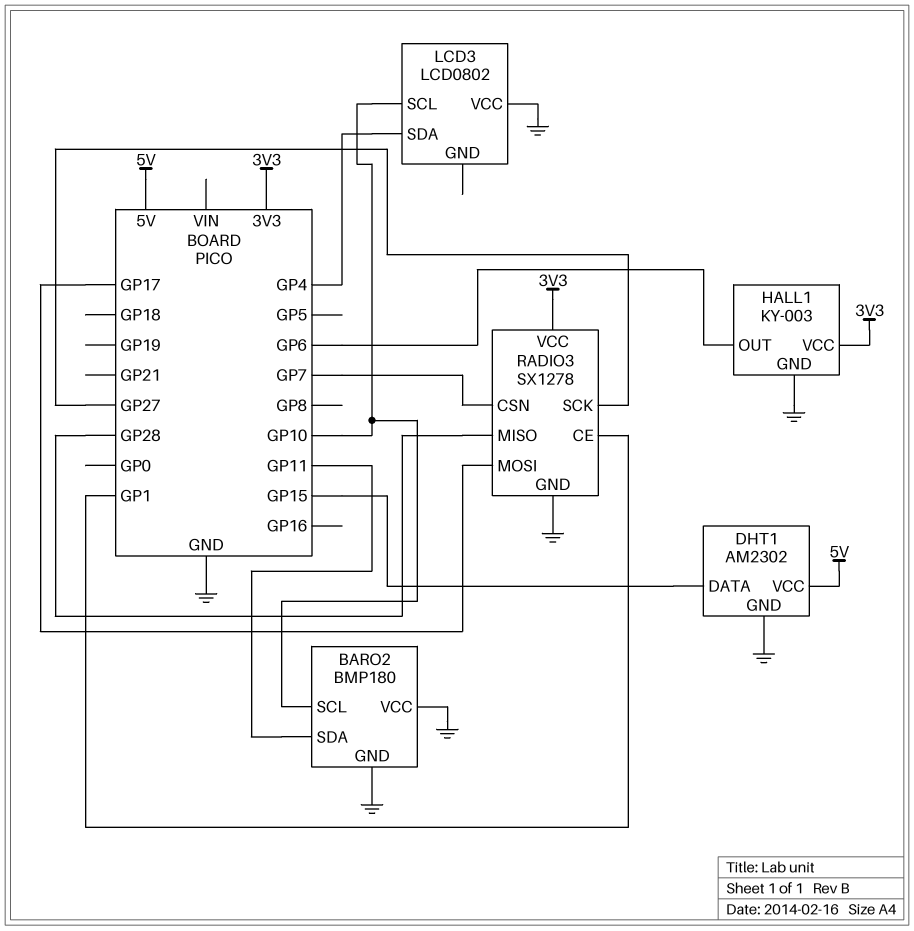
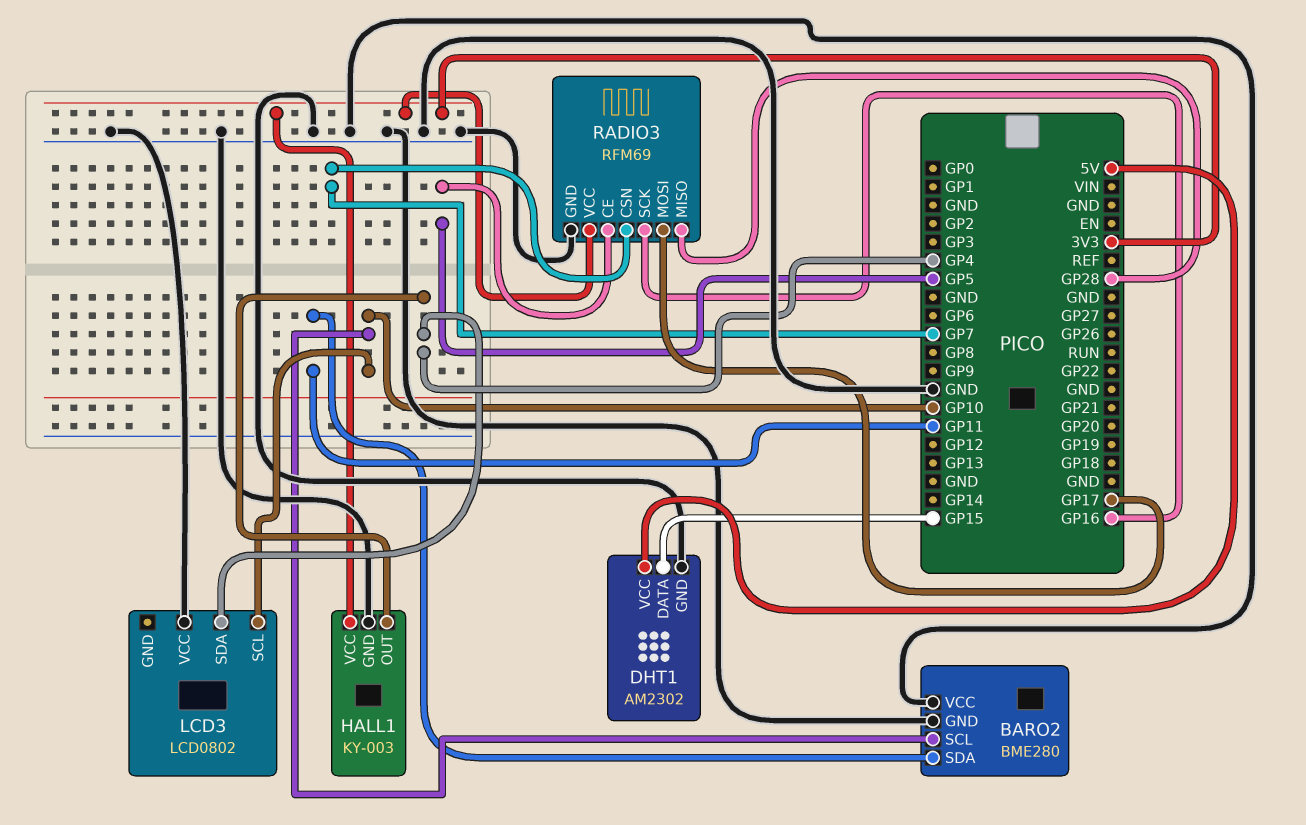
BARO2: BMP180 -> BME280
HALL1 pin OUT: GP6 -> GP4
RADIO3: SX1278 -> RFM69
RADIO3 pin CE: GP1 -> GP5
RADIO3 pin SCK: GP27 -> GP16

